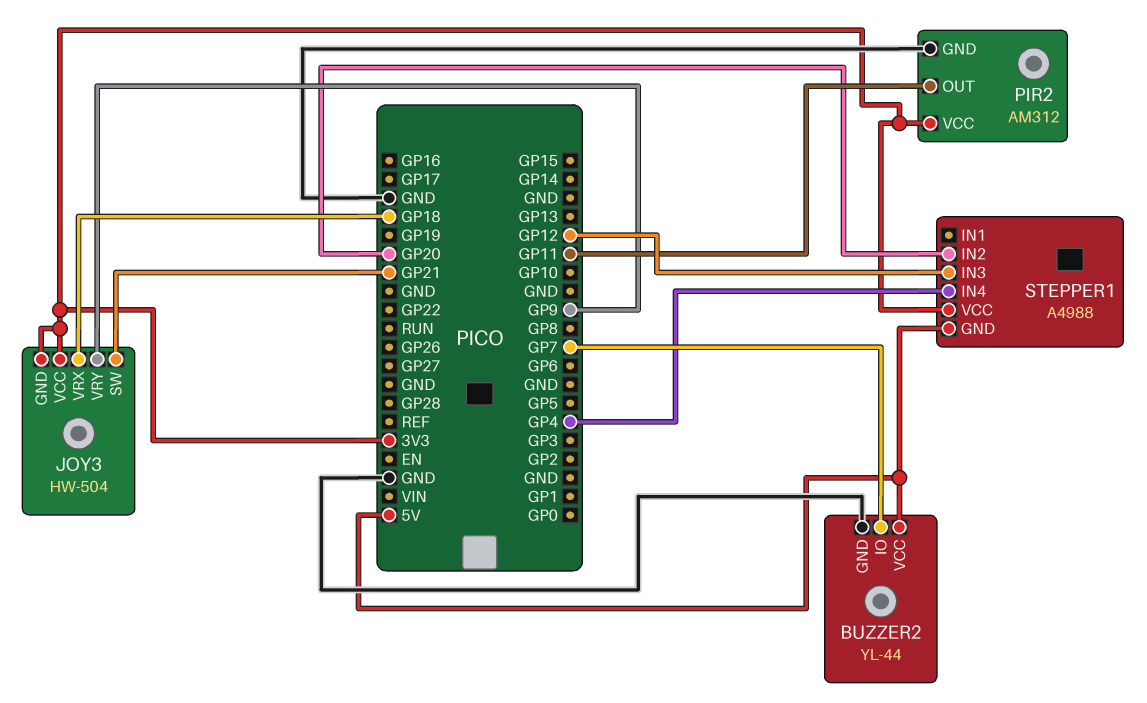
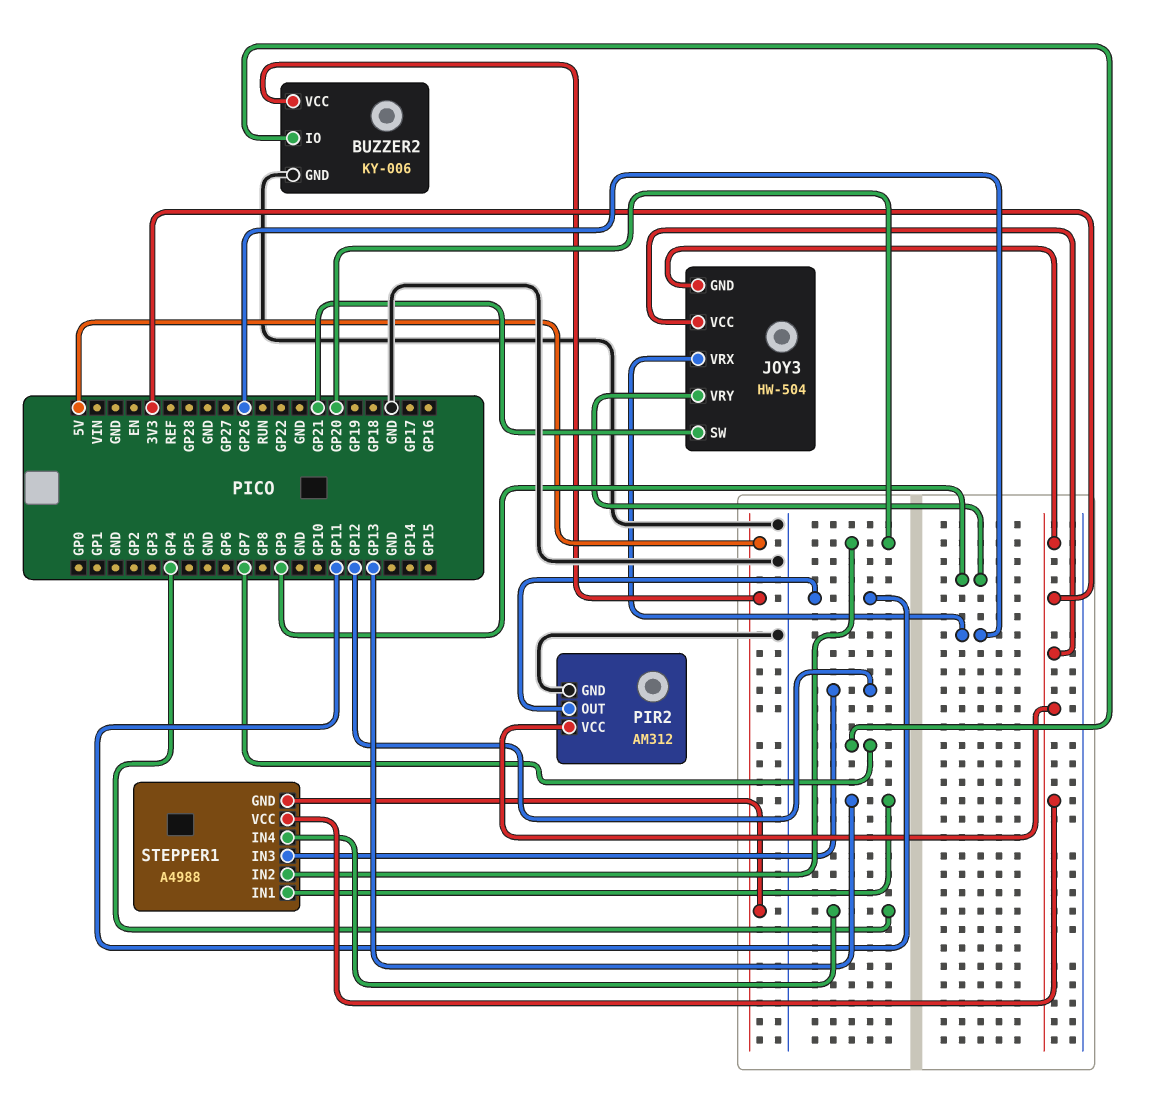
BUZZER2: YL-44 -> KY-006
JOY3 pin VRX: GP18 -> GP26
STEPPER1 pin IN1: none -> GP13

